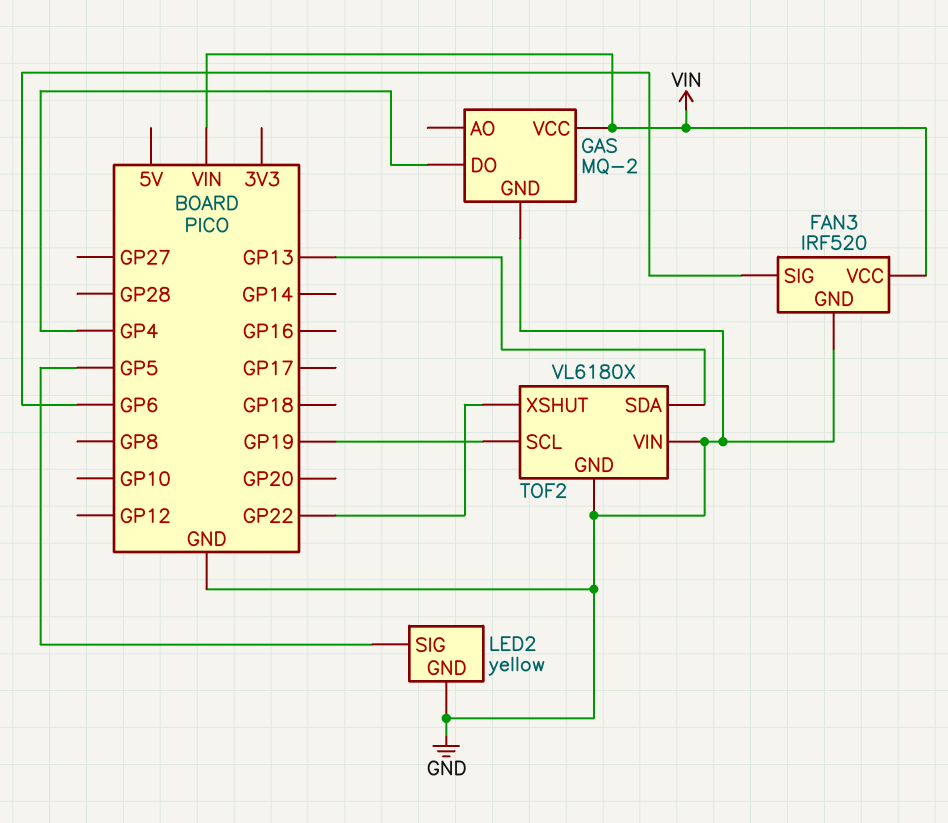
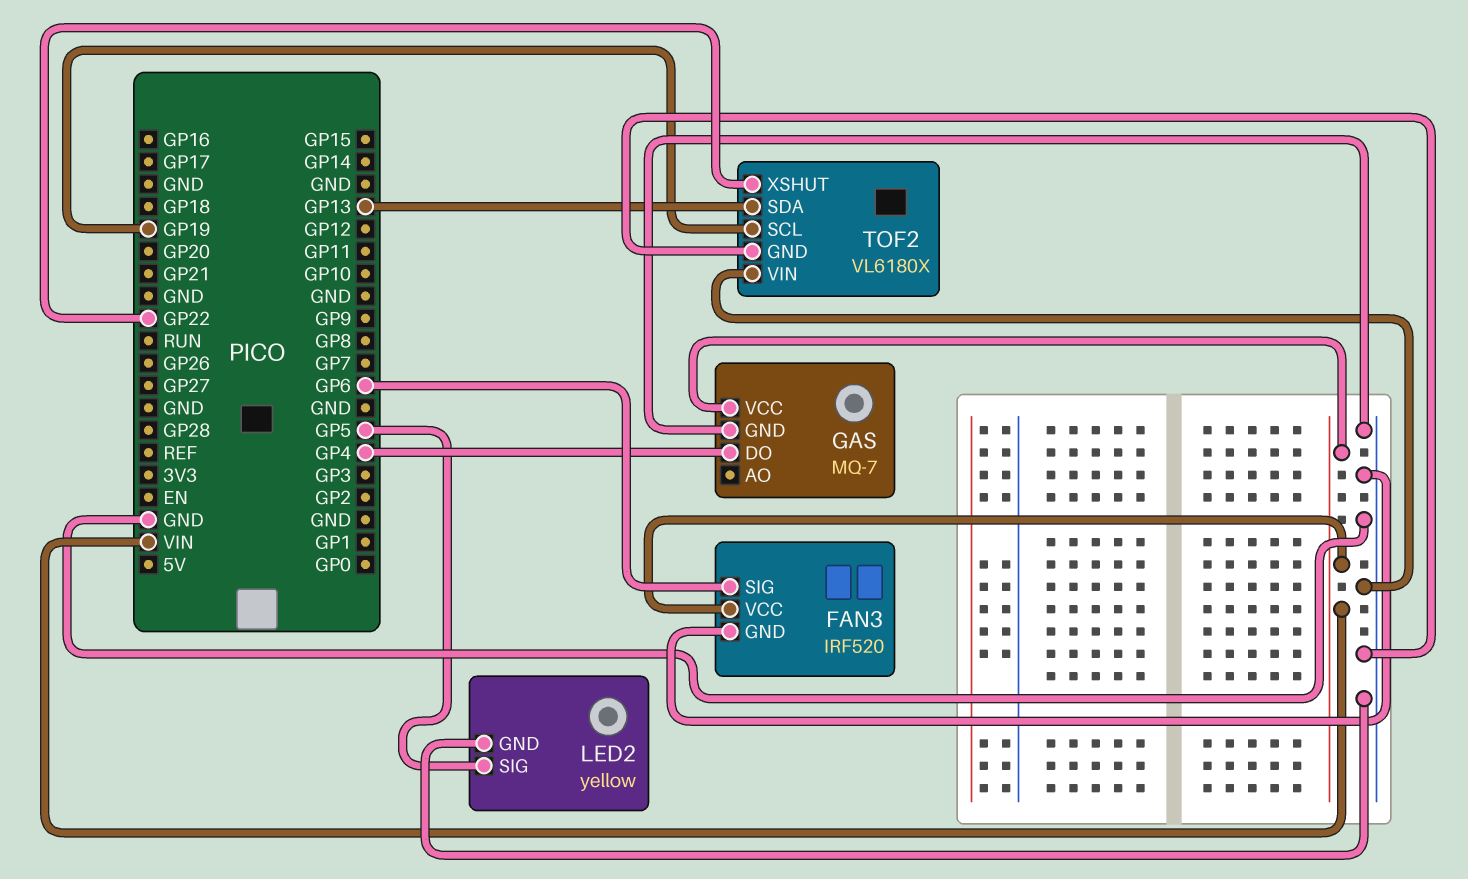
GAS: MQ-2 -> MQ-7

